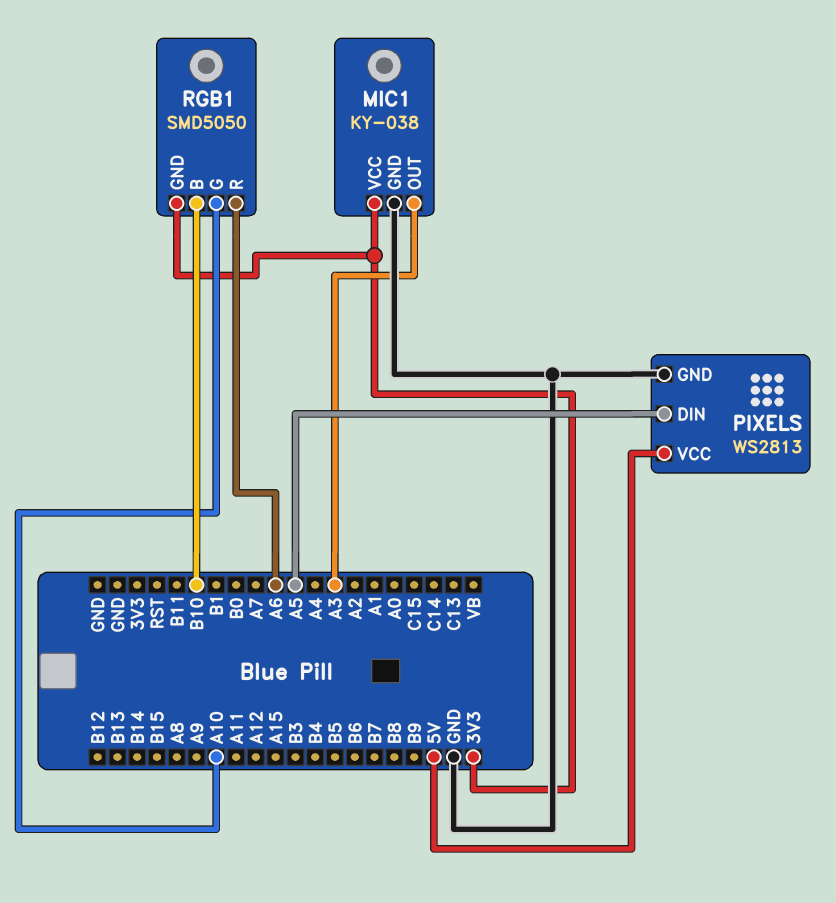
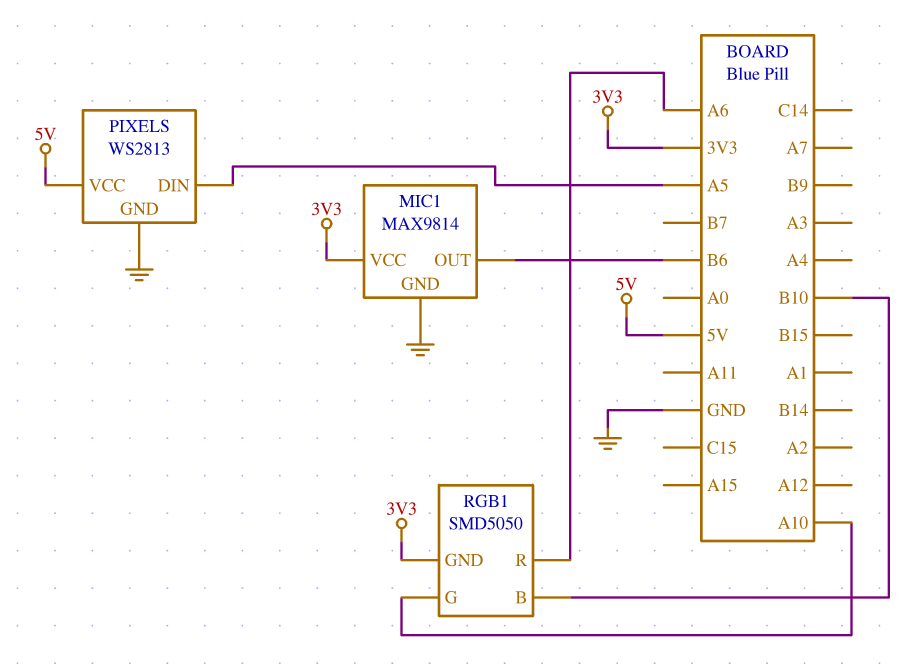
MIC1: KY-038 -> MAX9814
MIC1 pin OUT: A3 -> B6

